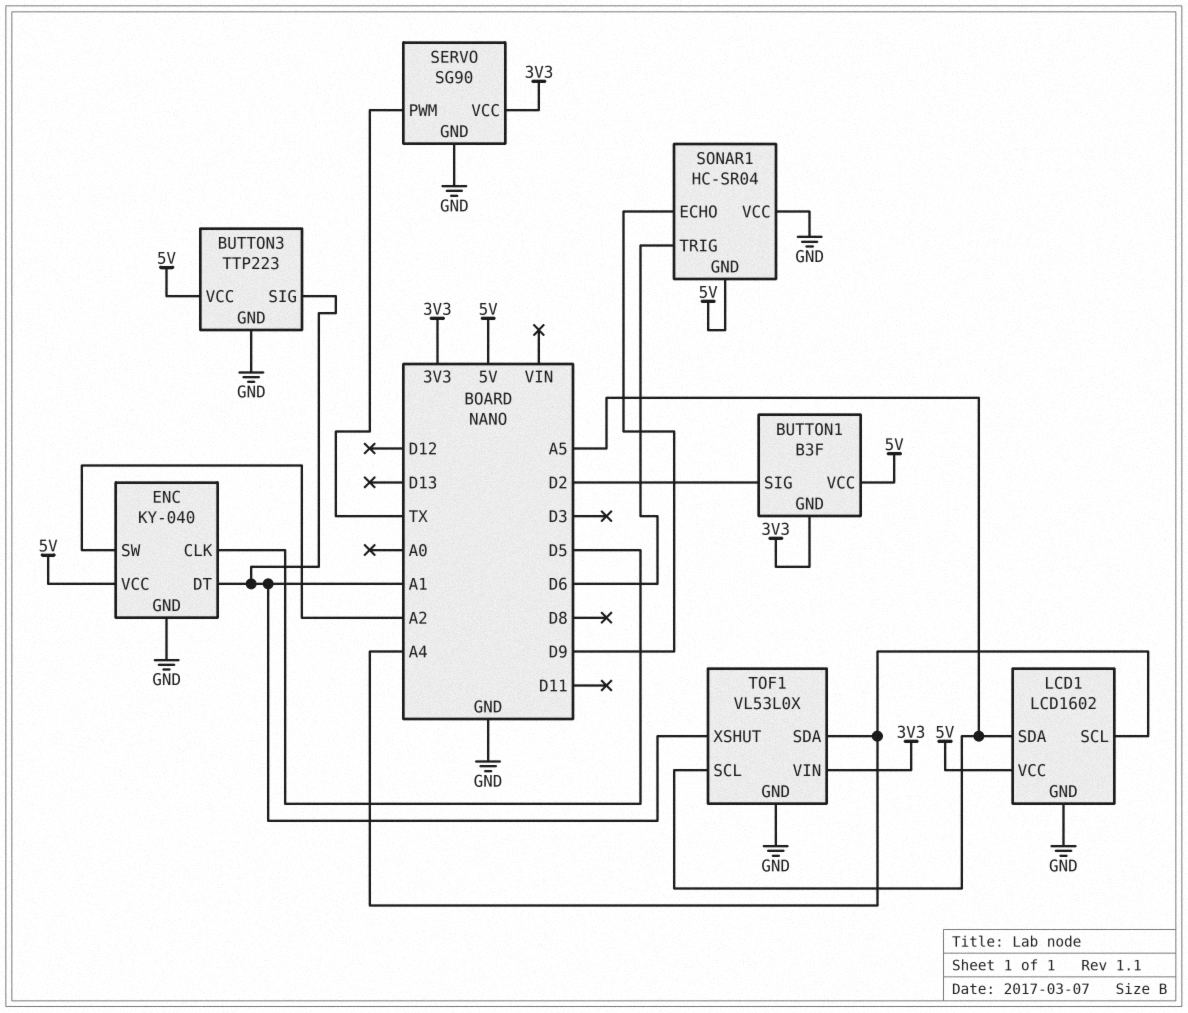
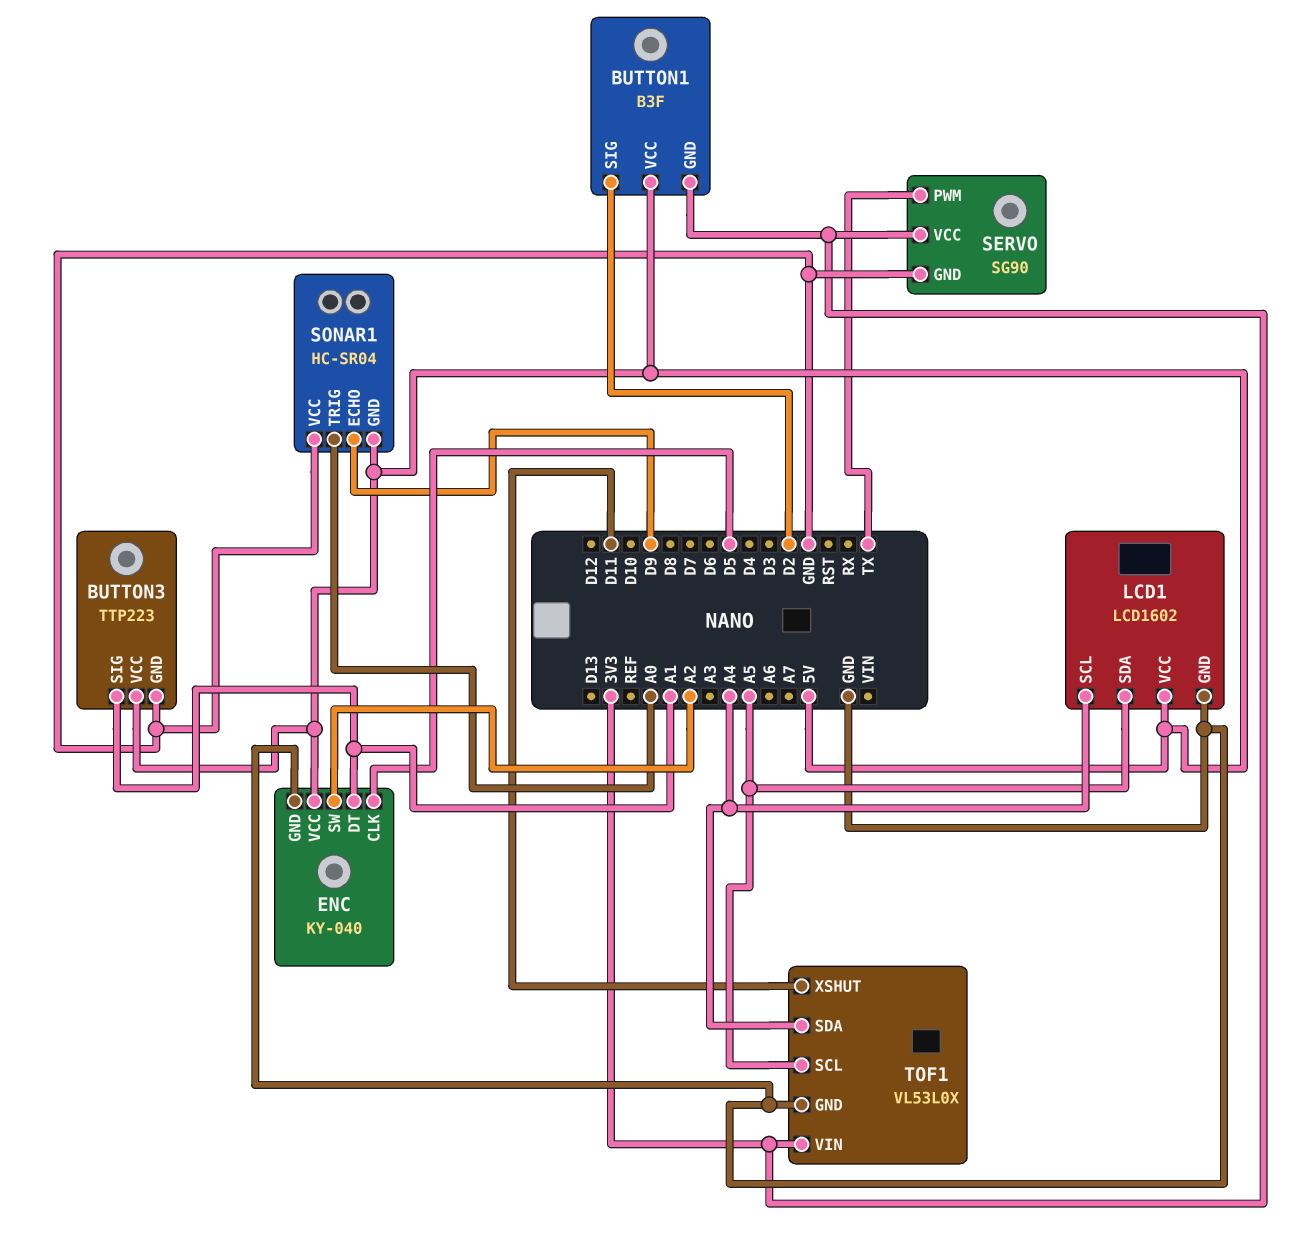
SONAR1 pin TRIG: D6 -> A0
TOF1 pin XSHUT: A1 -> D11

